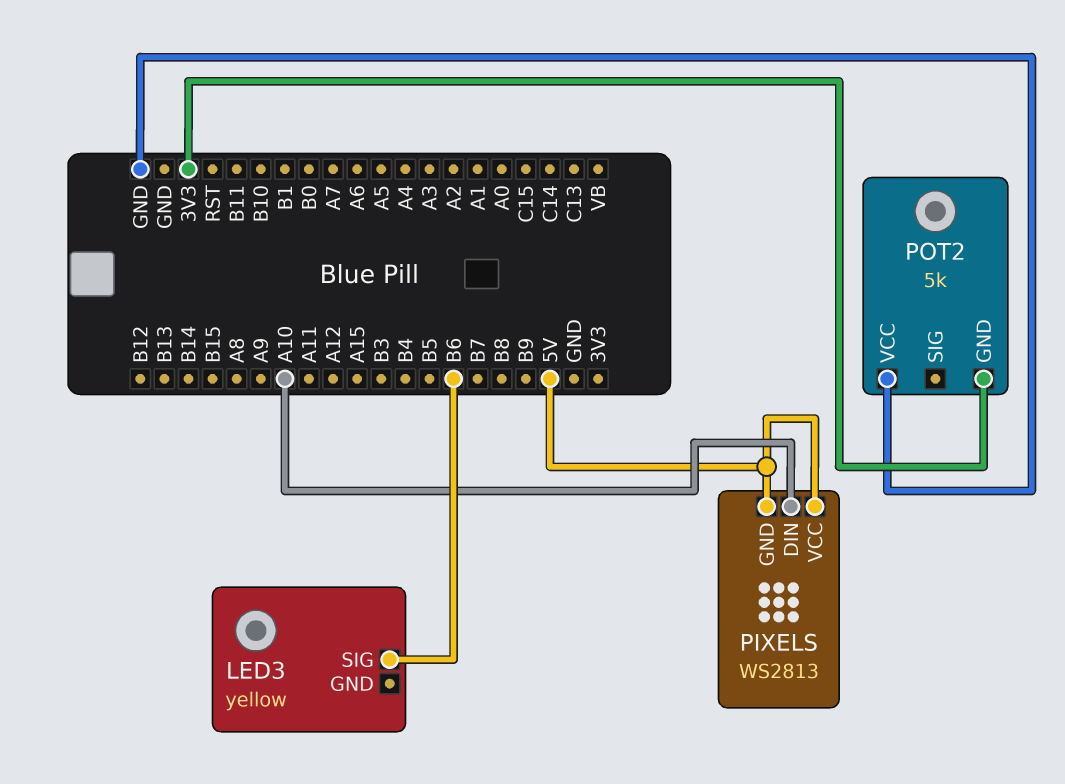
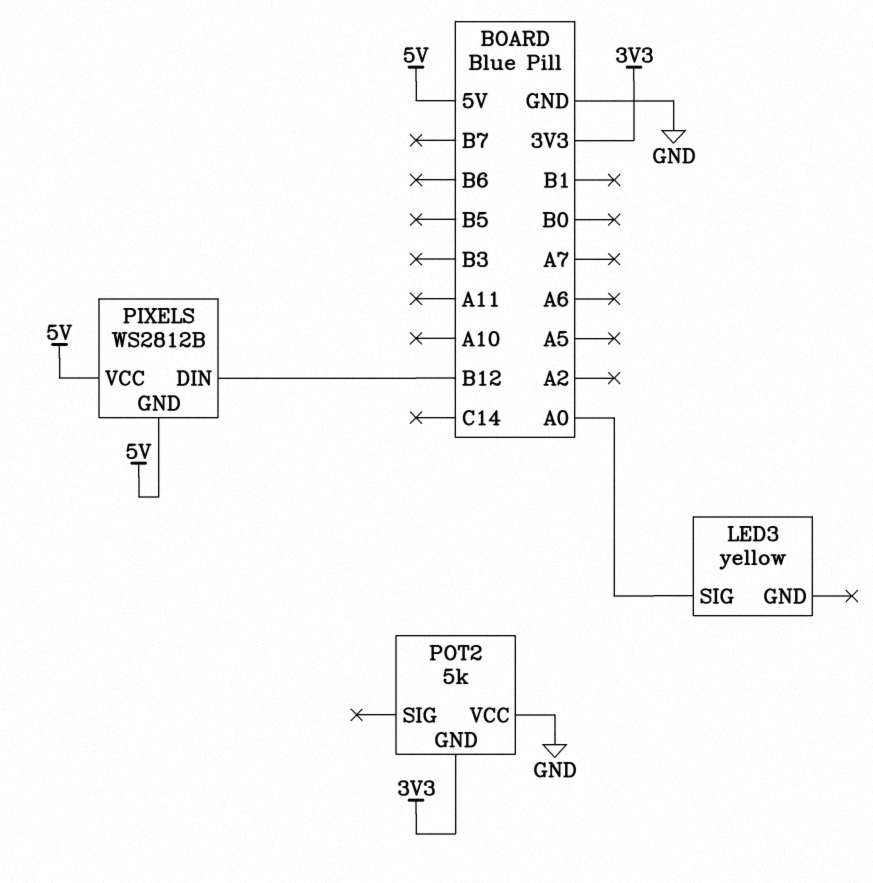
LED3 pin SIG: B6 -> A0
PIXELS: WS2813 -> WS2812B
PIXELS pin DIN: A10 -> B12

